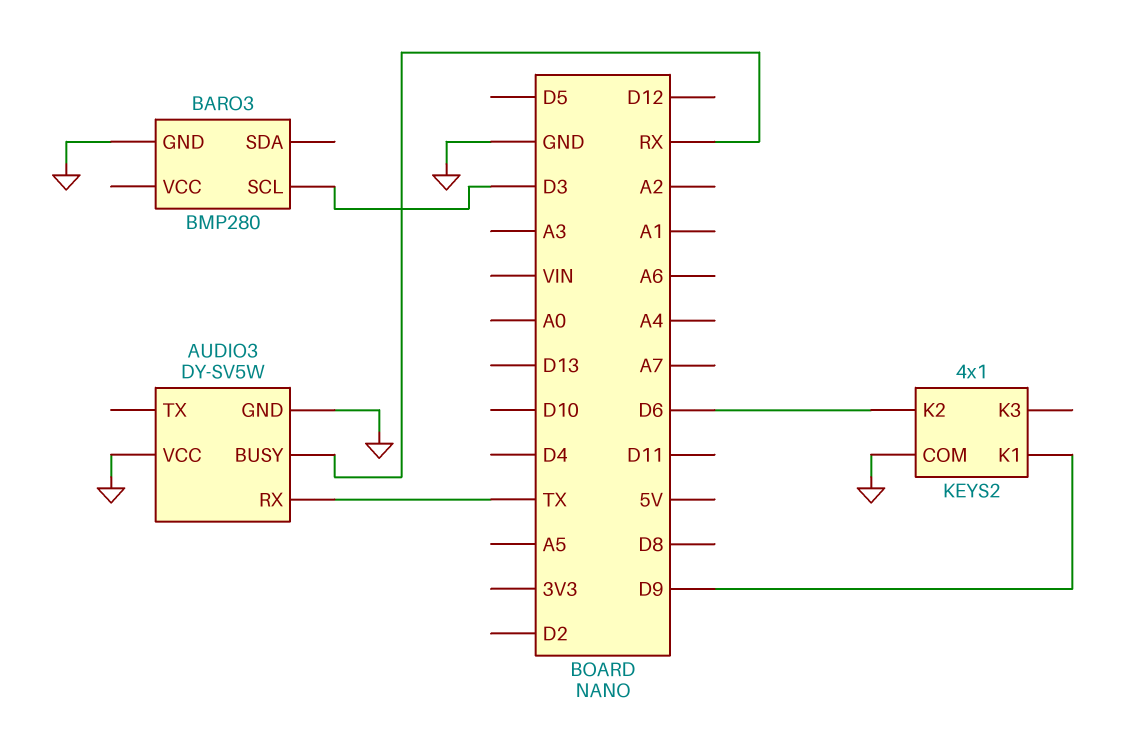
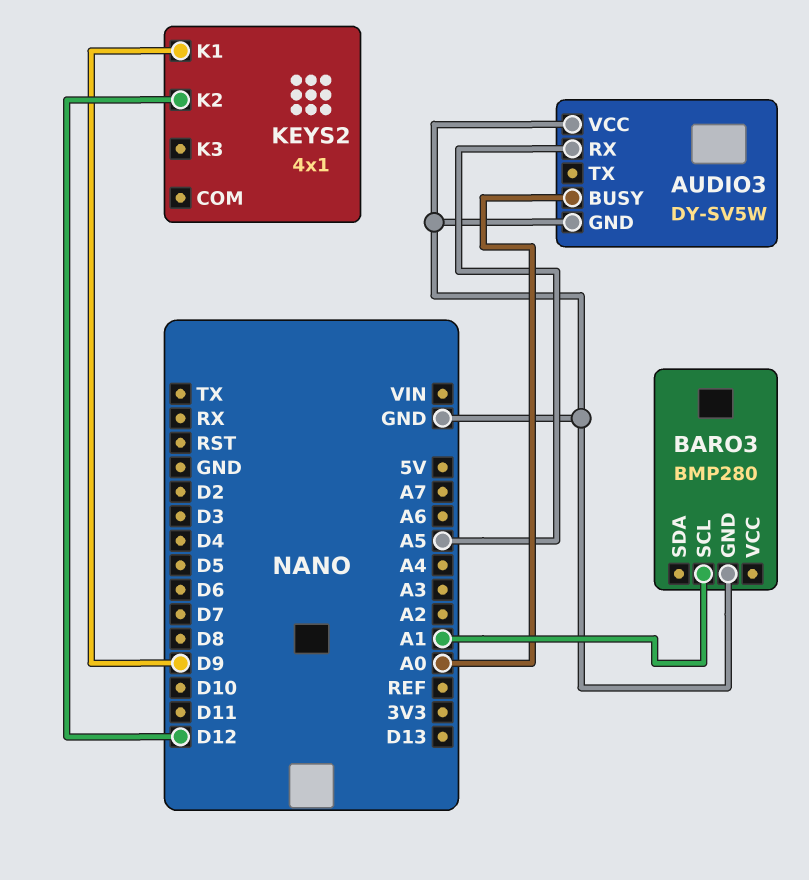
AUDIO3 pin BUSY: RX -> A0
AUDIO3 pin RX: TX -> A5
BARO3 pin SCL: D3 -> A1
KEYS2 pin COM: GND -> none
KEYS2 pin K2: D6 -> D12

